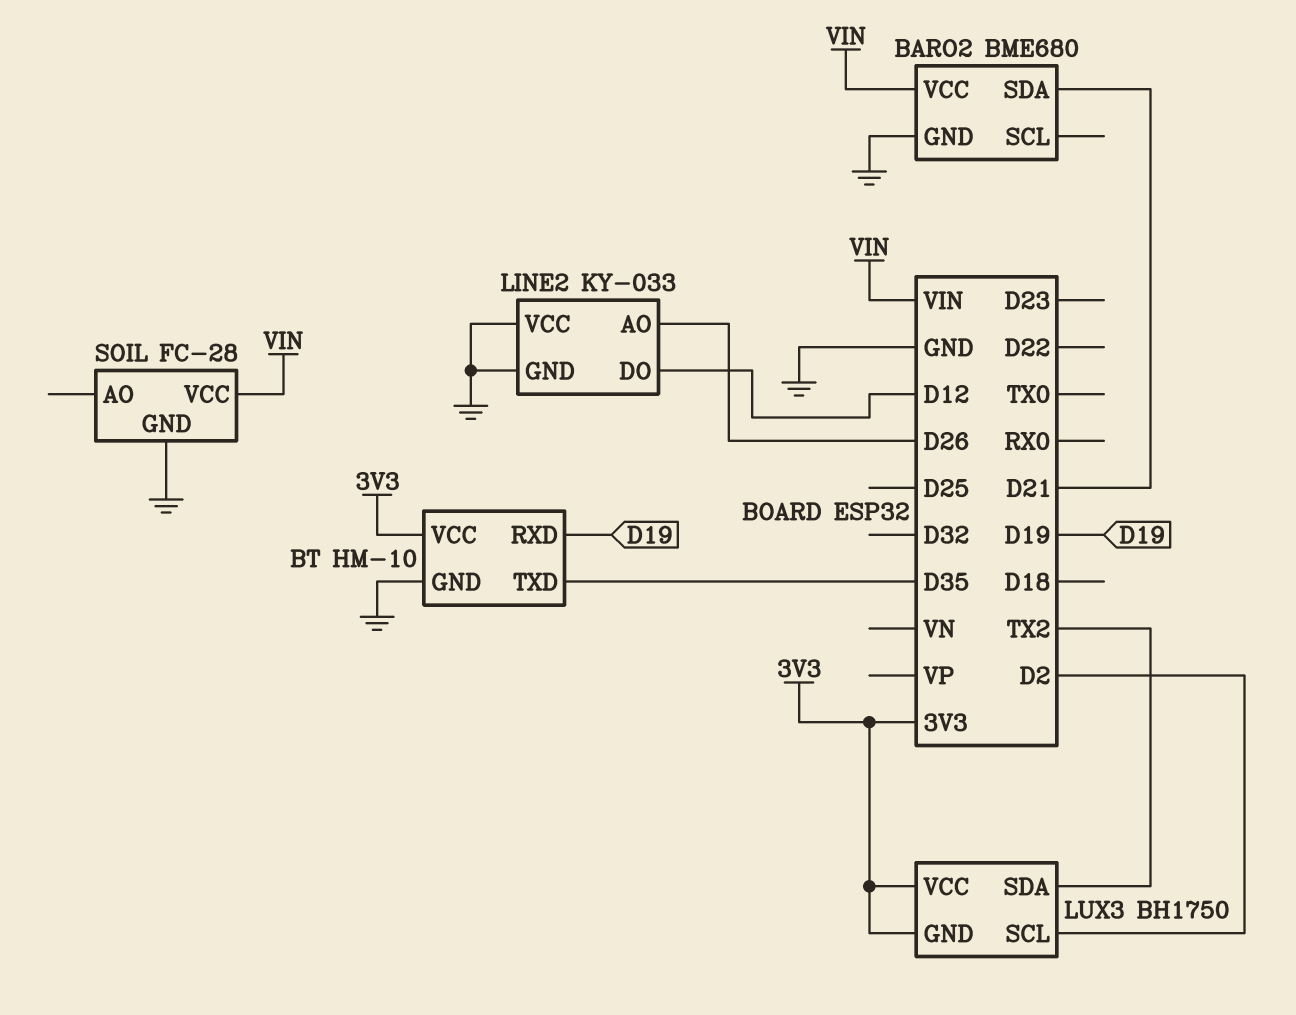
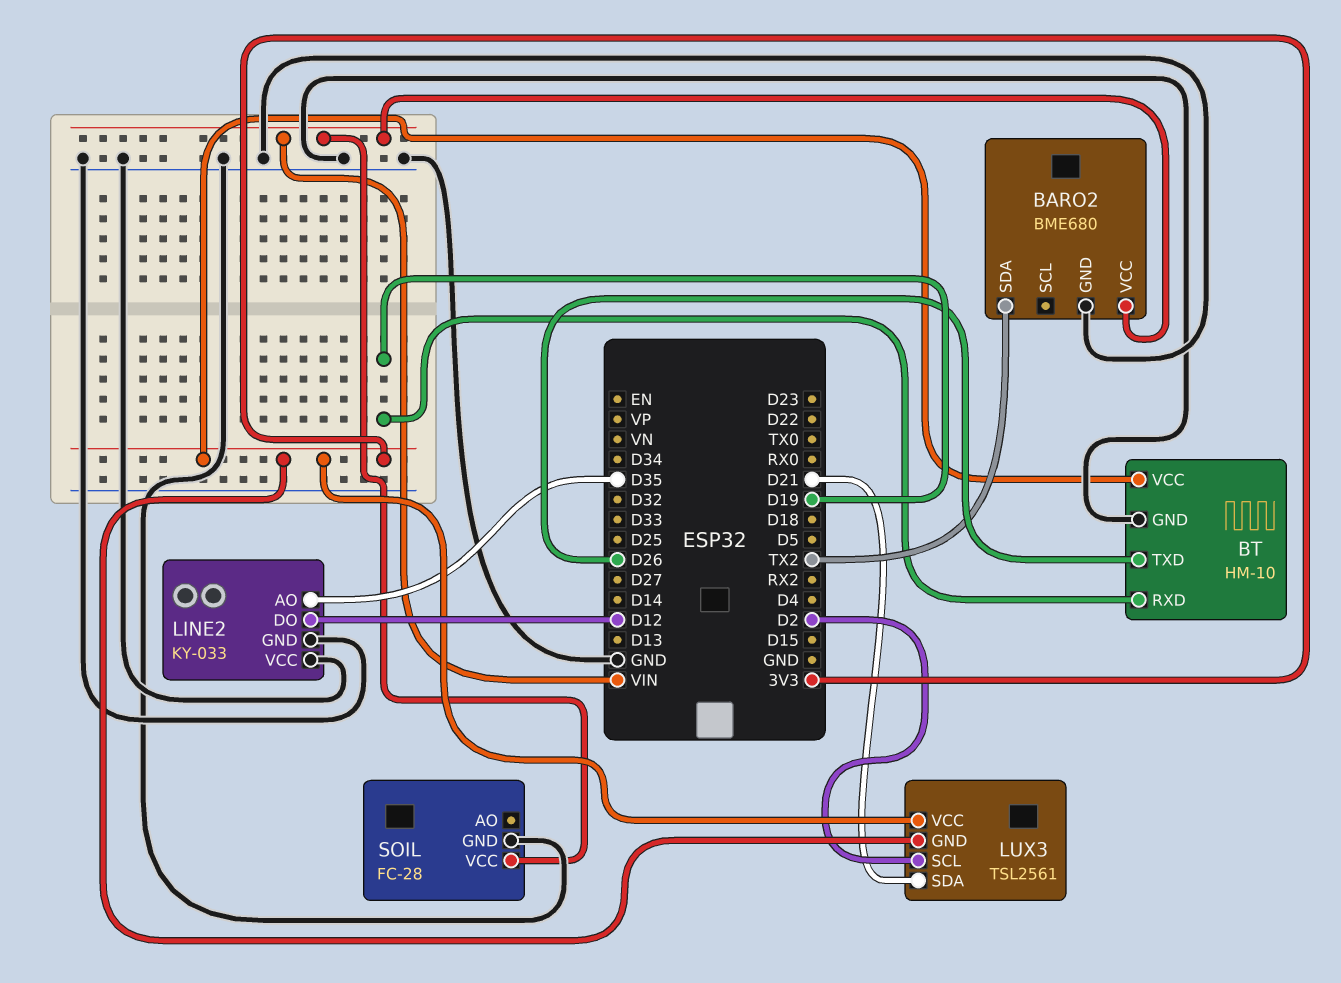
BARO2 pin SDA: D21 -> TX2
BT pin TXD: D35 -> D26
LINE2 pin AO: D26 -> D35
LUX3: BH1750 -> TSL2561
LUX3 pin SDA: TX2 -> D21

